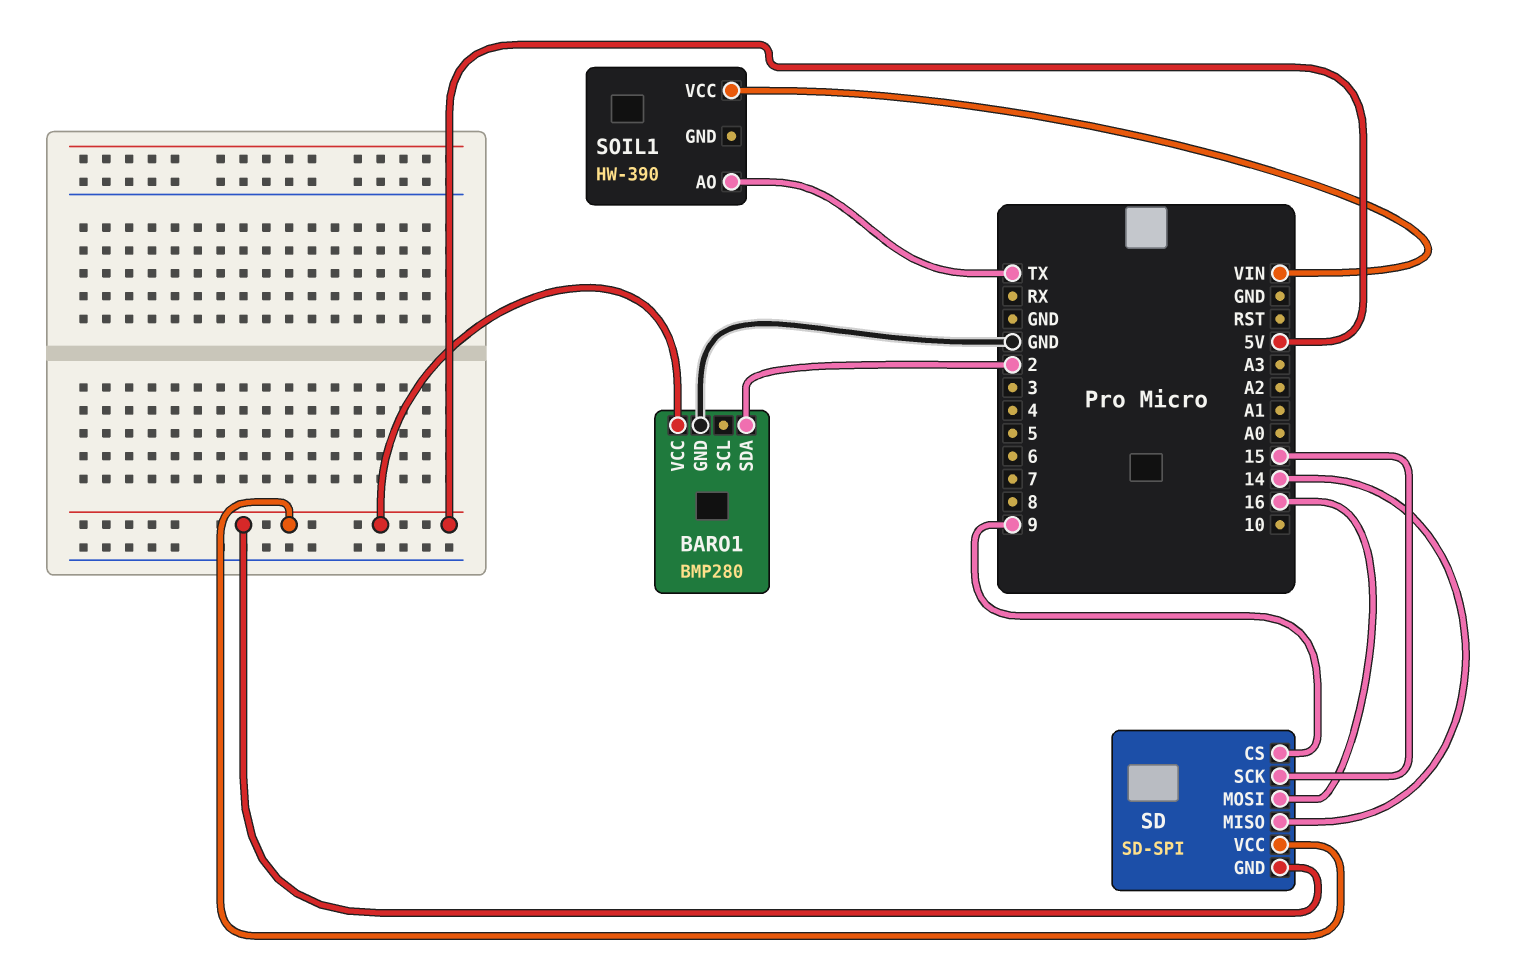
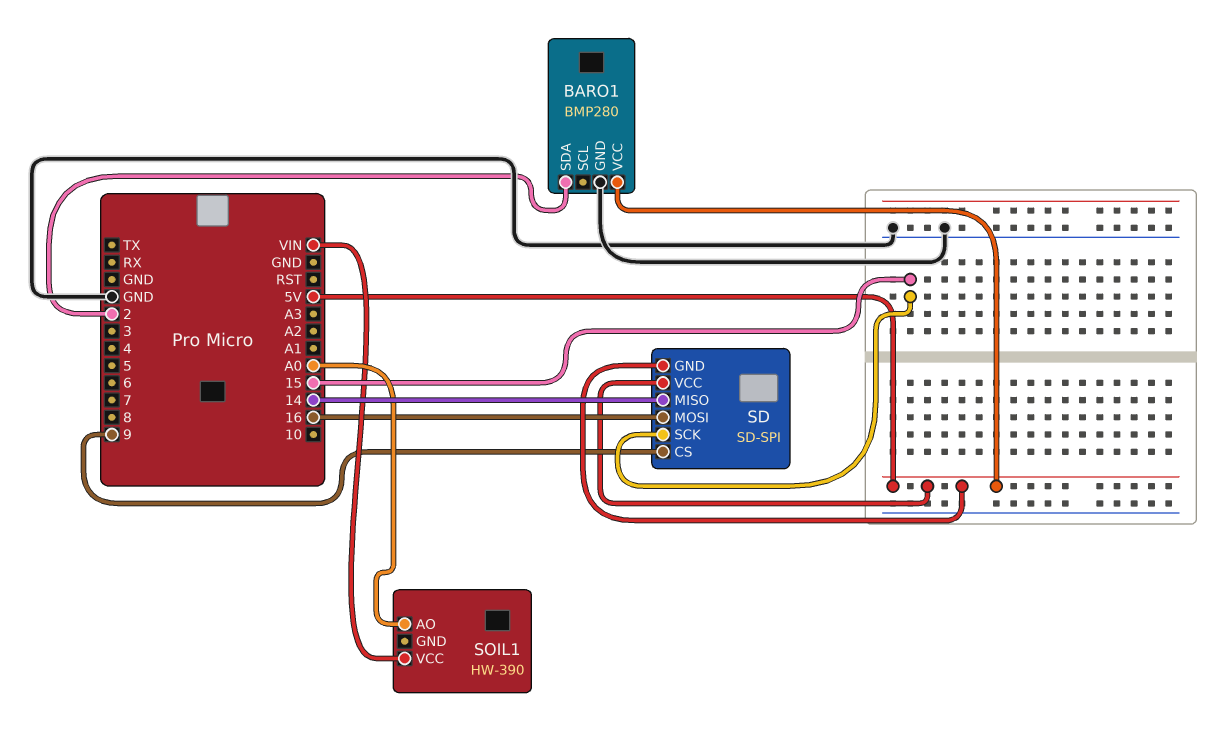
SOIL1 pin AO: TX -> A0

